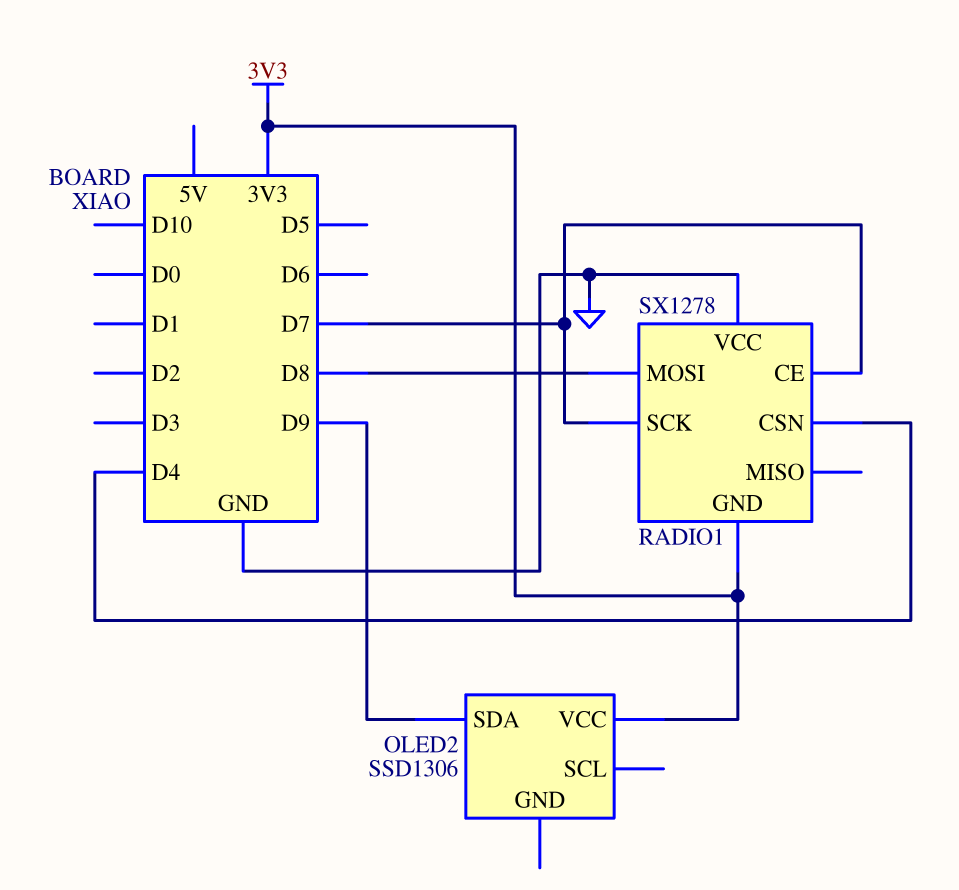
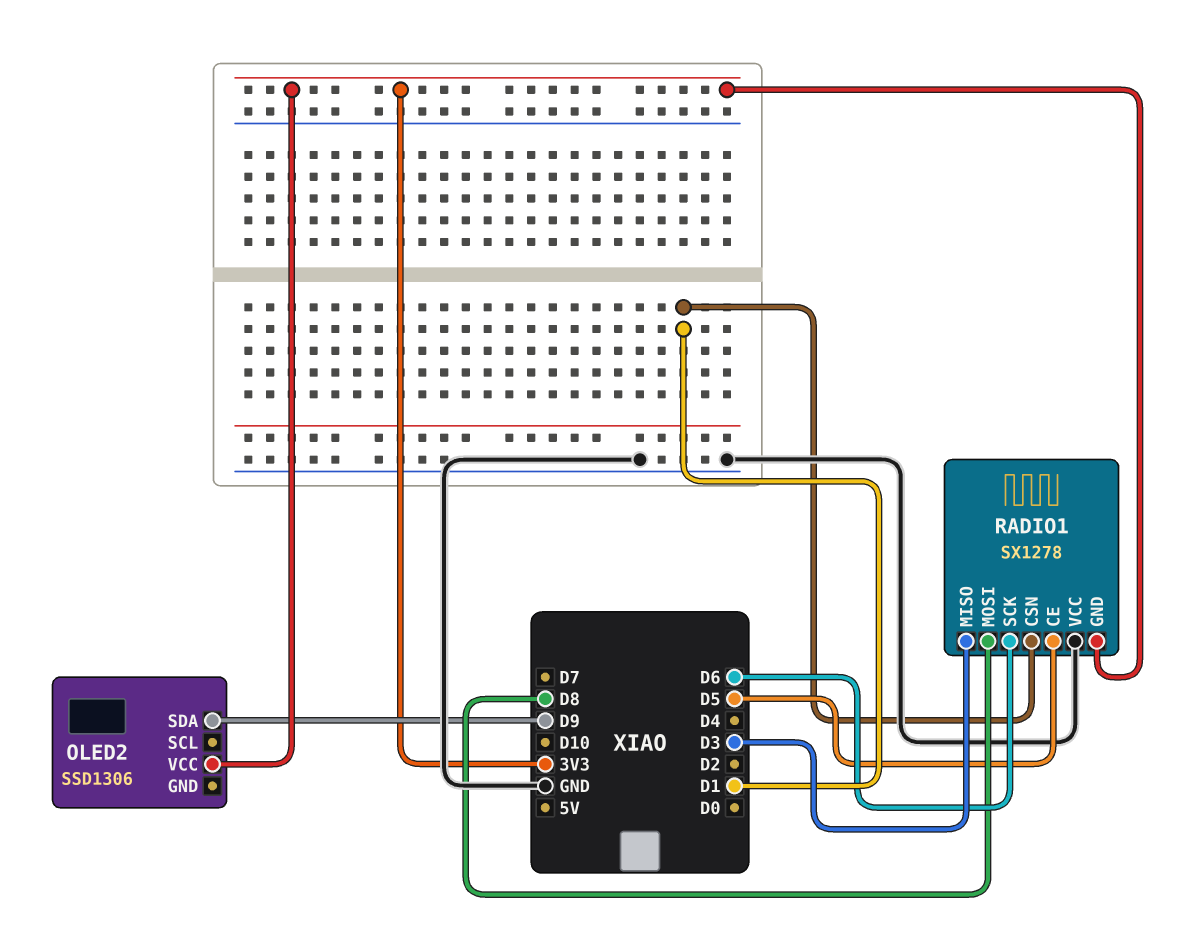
RADIO1 pin CE: D7 -> D5
RADIO1 pin CSN: D4 -> D1
RADIO1 pin MISO: none -> D3
RADIO1 pin SCK: D7 -> D6

